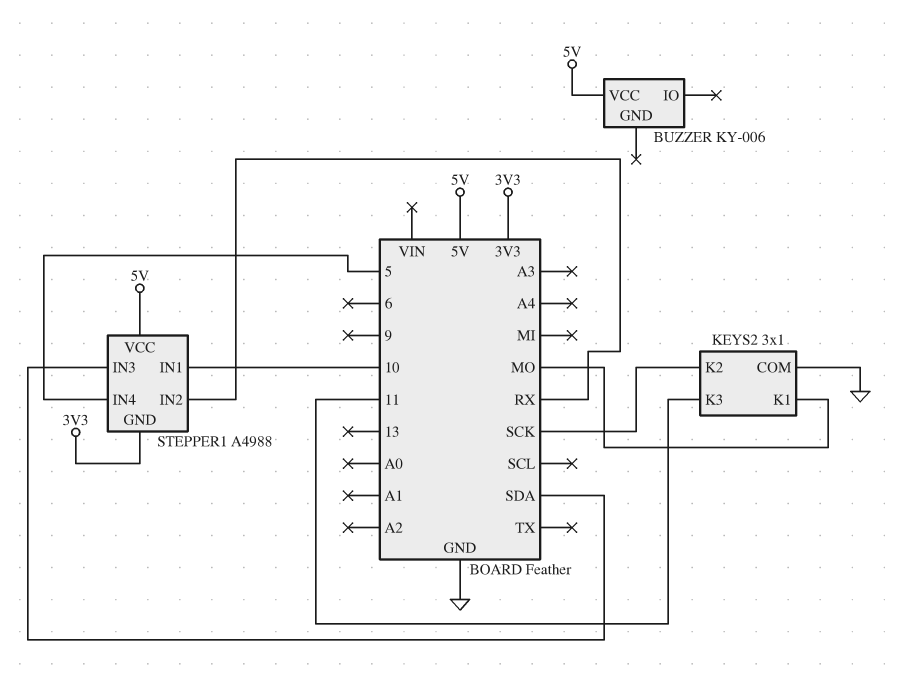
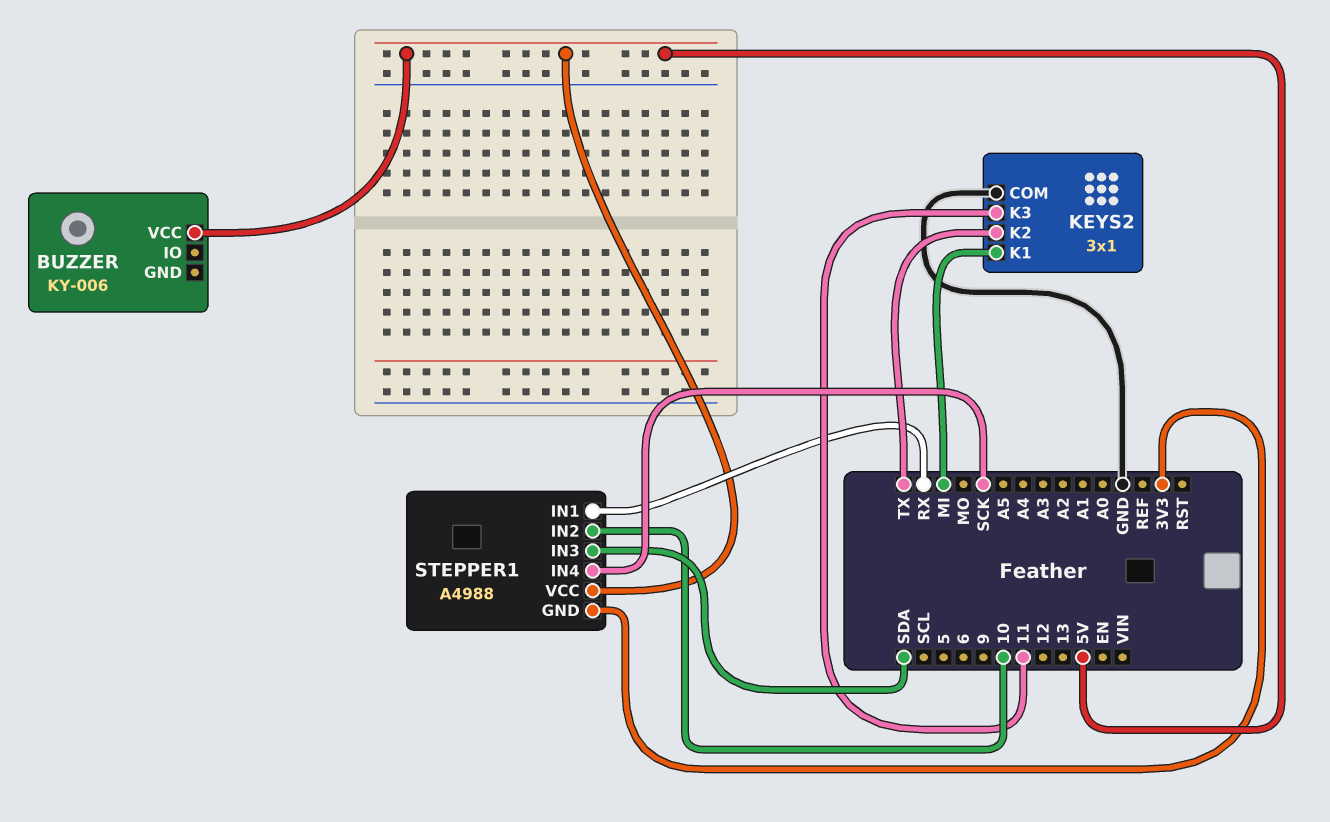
KEYS2 pin K1: MO -> MI
KEYS2 pin K2: SCK -> TX
STEPPER1 pin IN1: 10 -> RX
STEPPER1 pin IN2: RX -> 10
STEPPER1 pin IN4: 5 -> SCK

